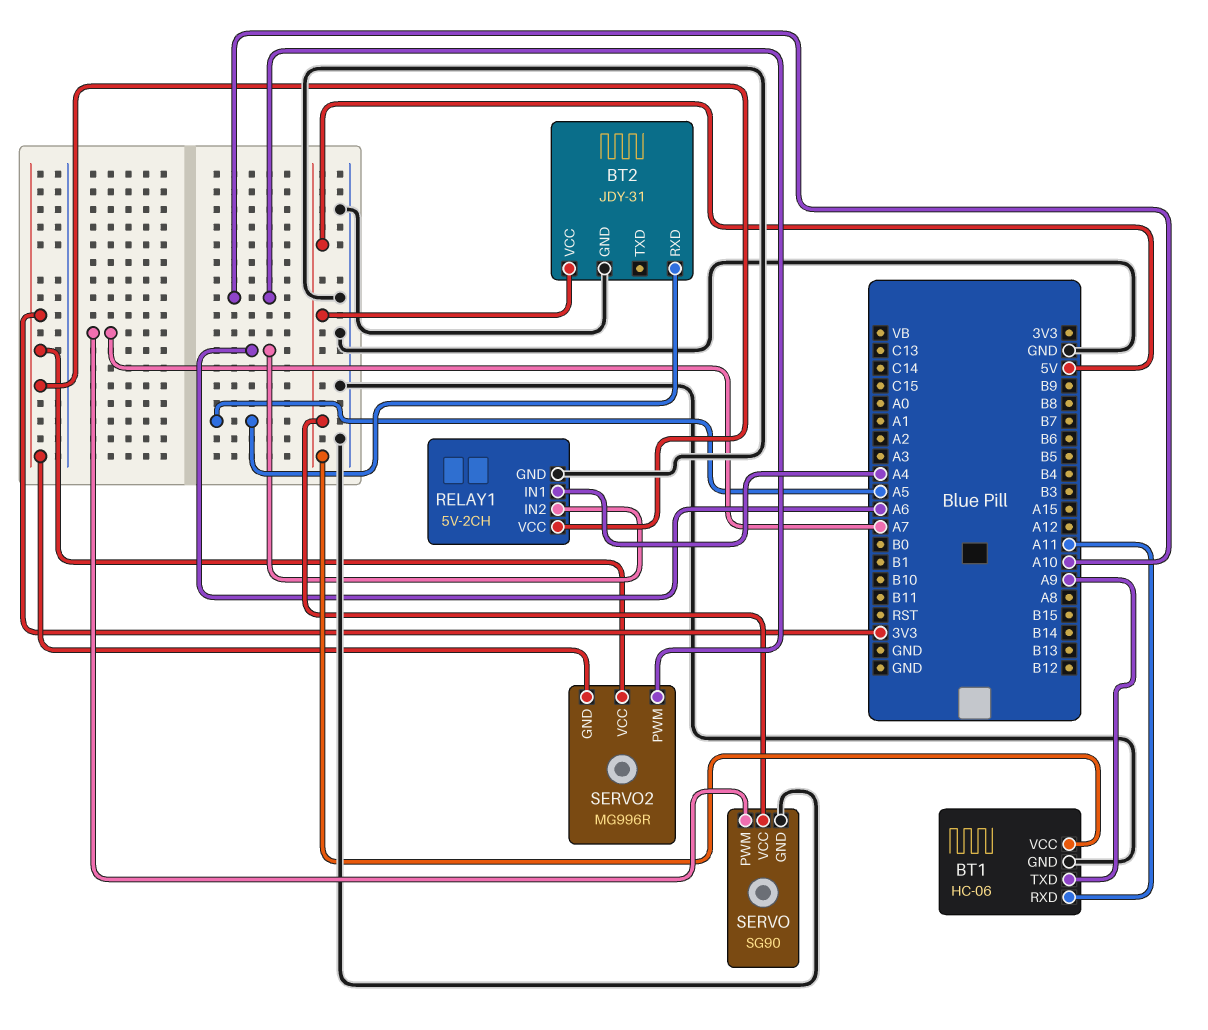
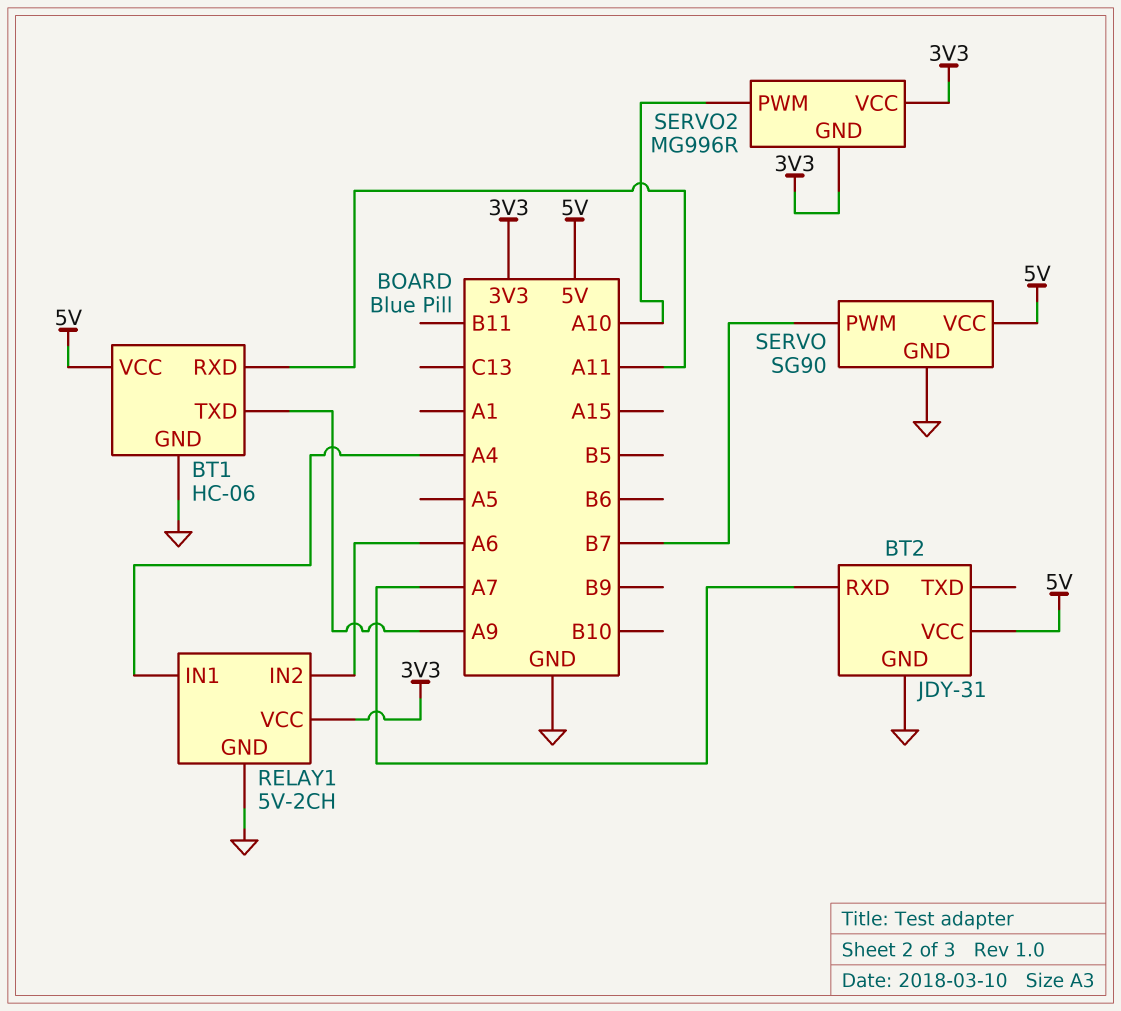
BT2 pin RXD: A5 -> A7
SERVO pin PWM: A7 -> B7

